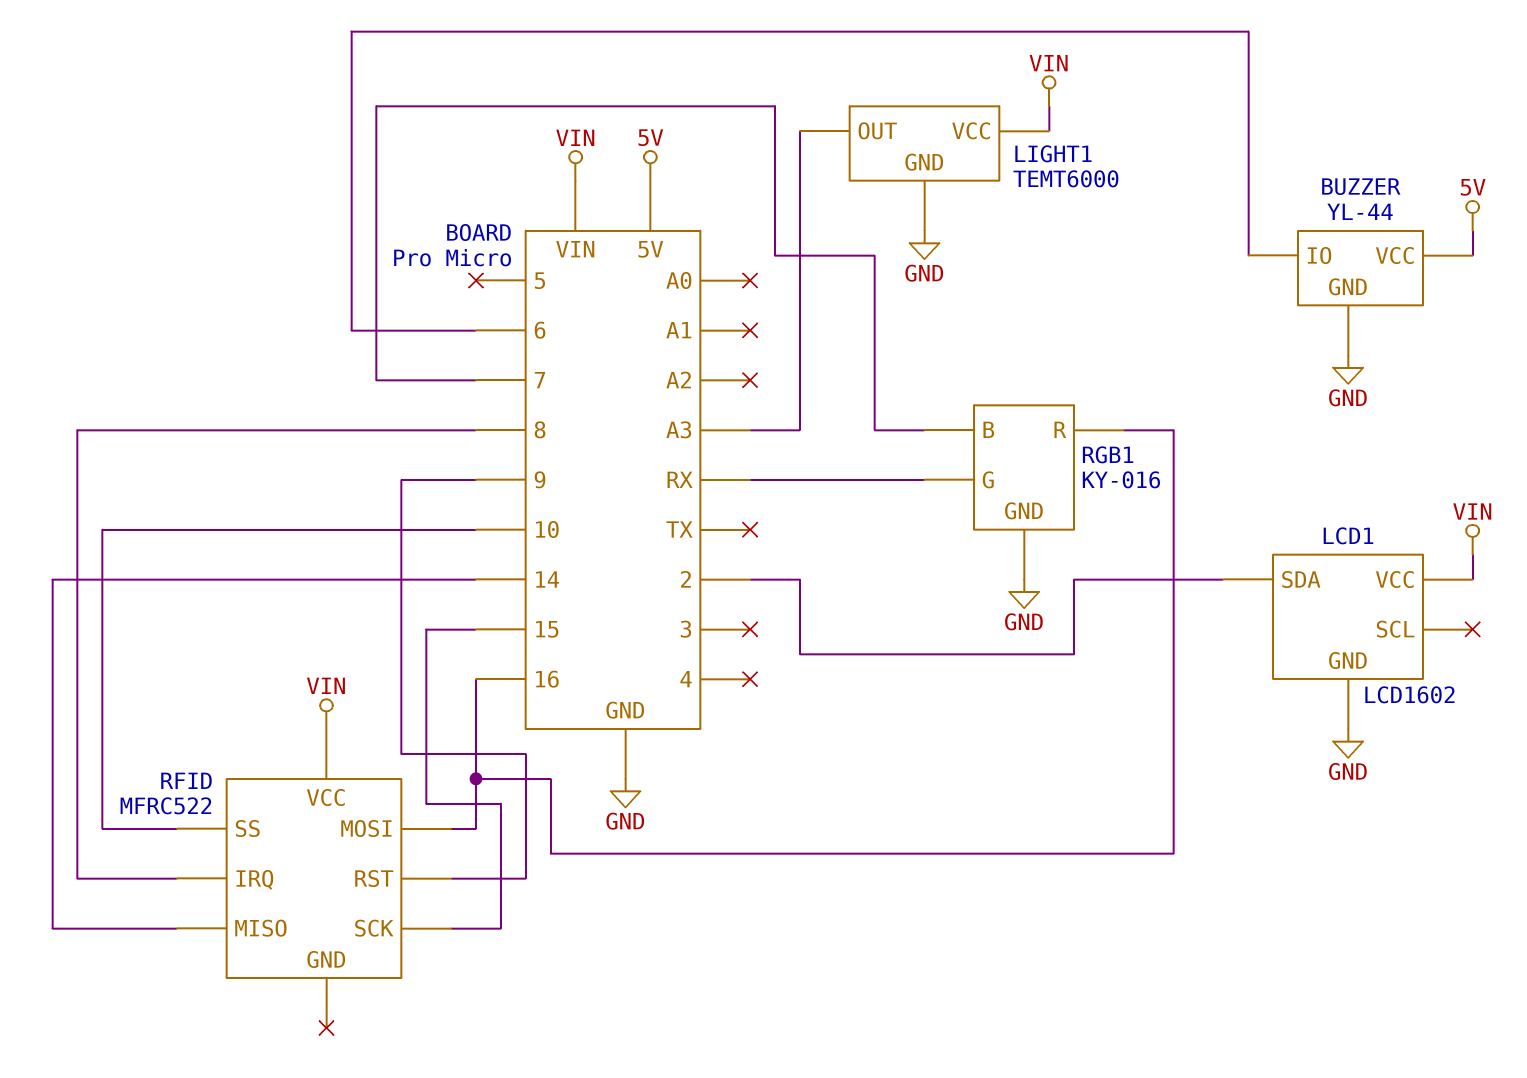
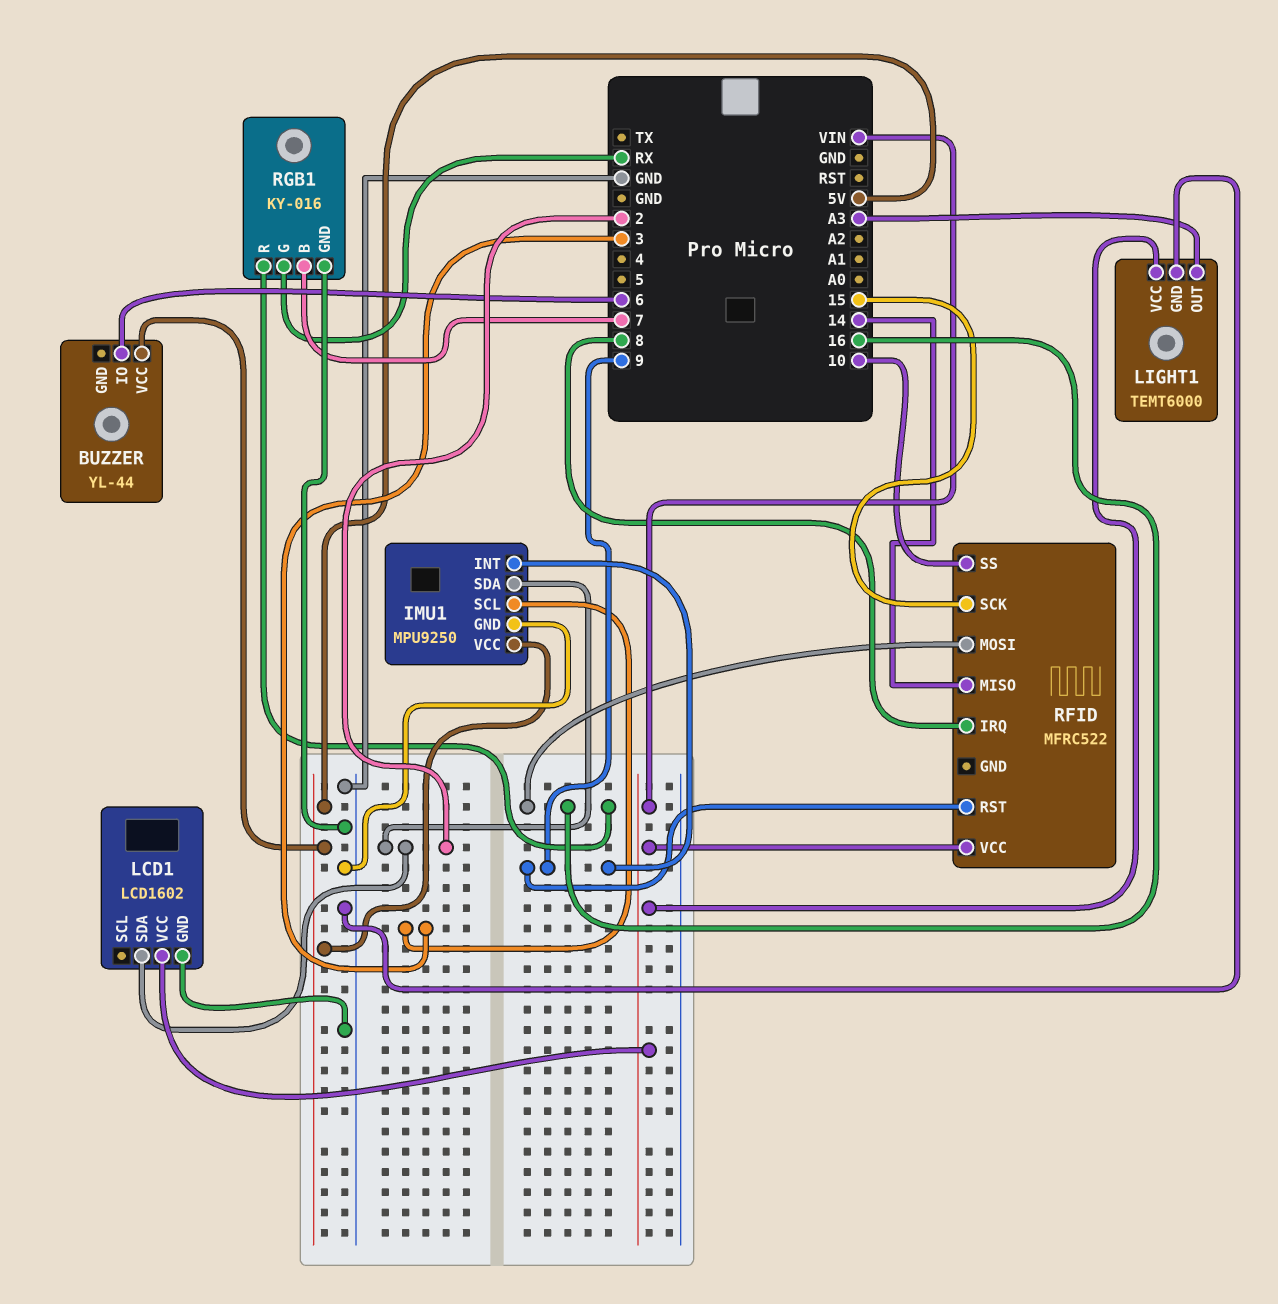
BUZZER pin GND: GND -> none
IMU1: none -> MPU9250
IMU1 pin GND: none -> GND
IMU1 pin INT: none -> 9
IMU1 pin SCL: none -> 3
IMU1 pin SDA: none -> 2
IMU1 pin VCC: none -> 5V

